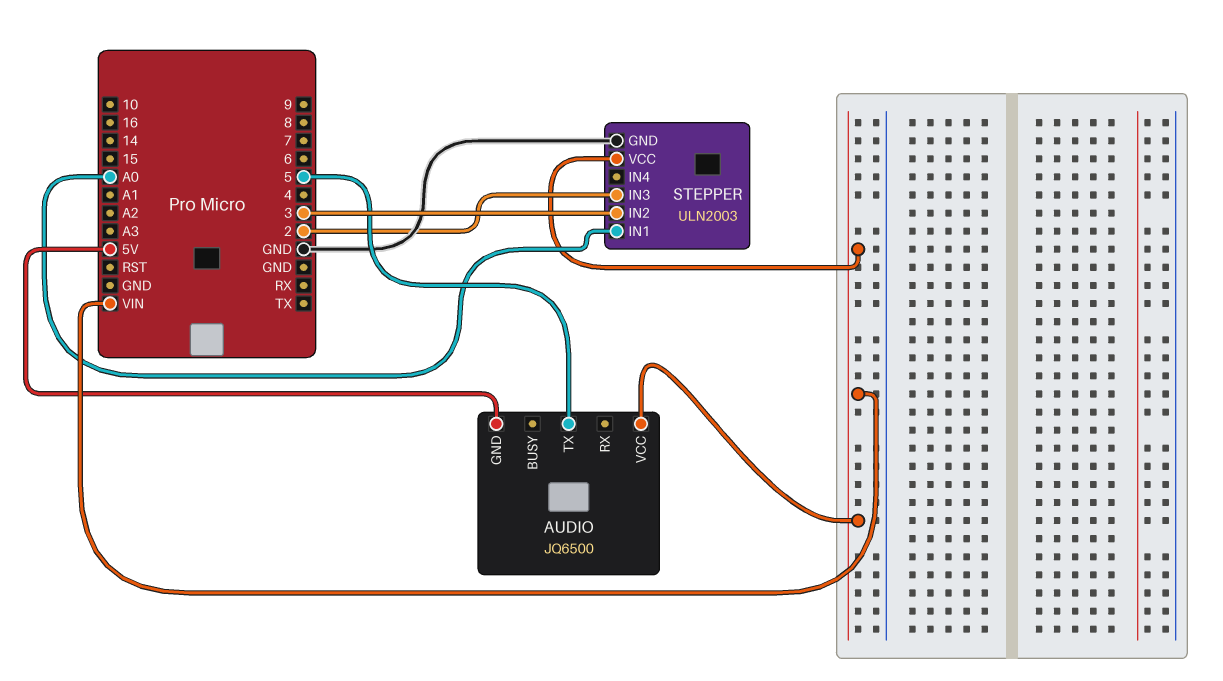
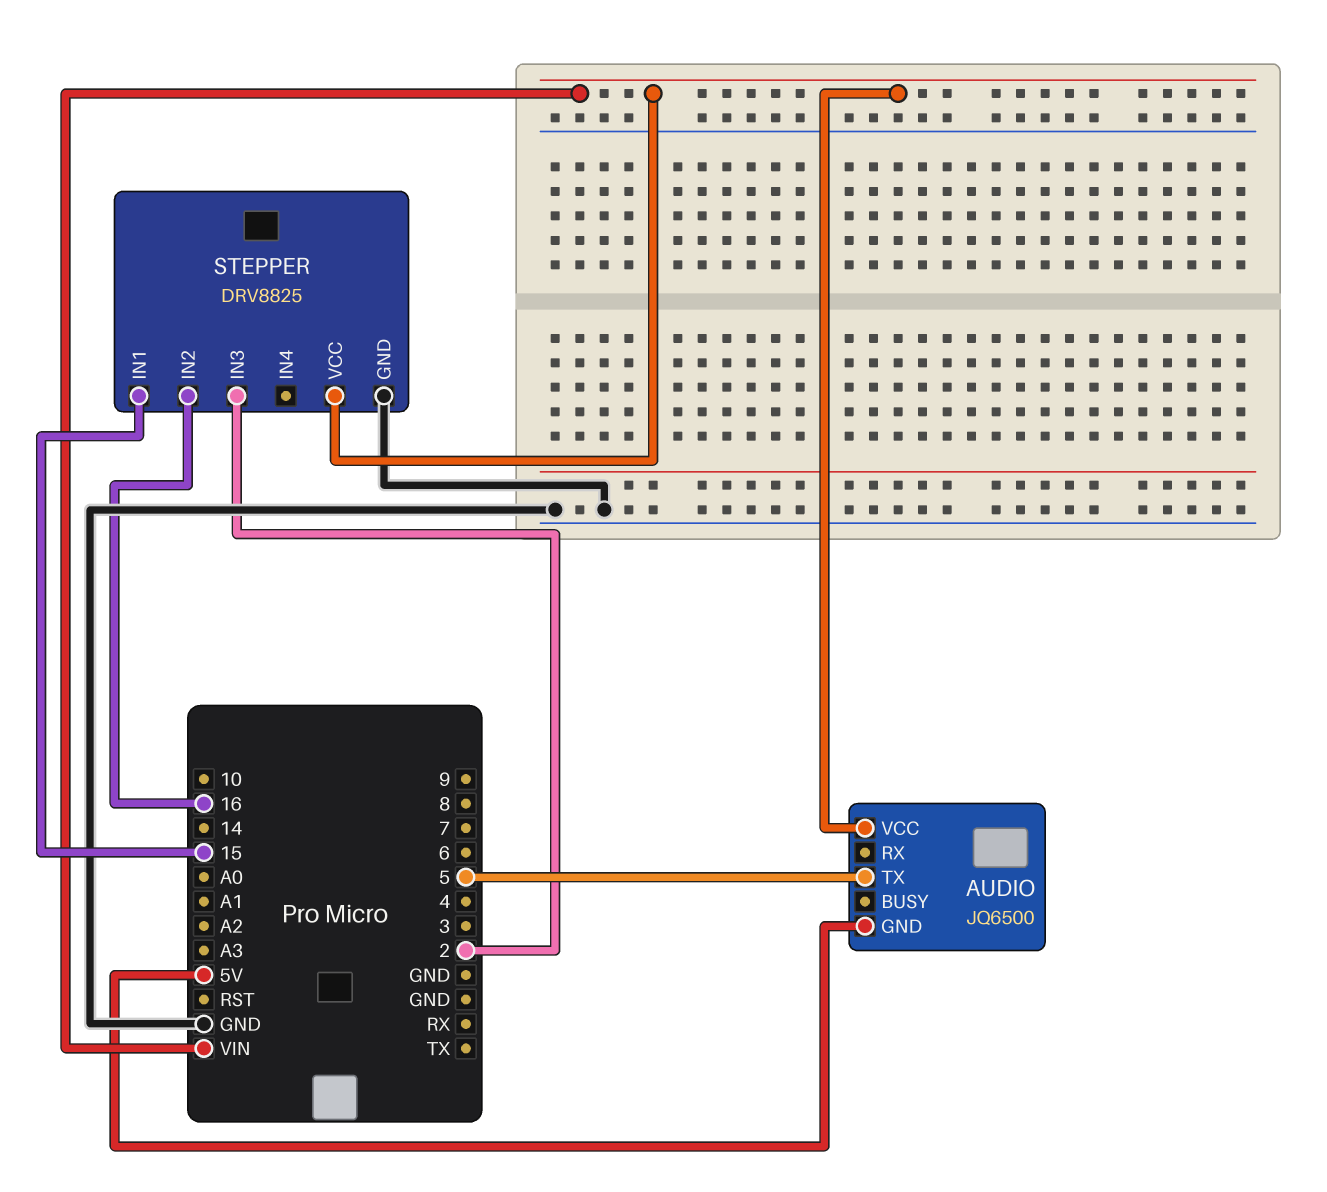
STEPPER: ULN2003 -> DRV8825
STEPPER pin IN1: A0 -> 15
STEPPER pin IN2: 3 -> 16

